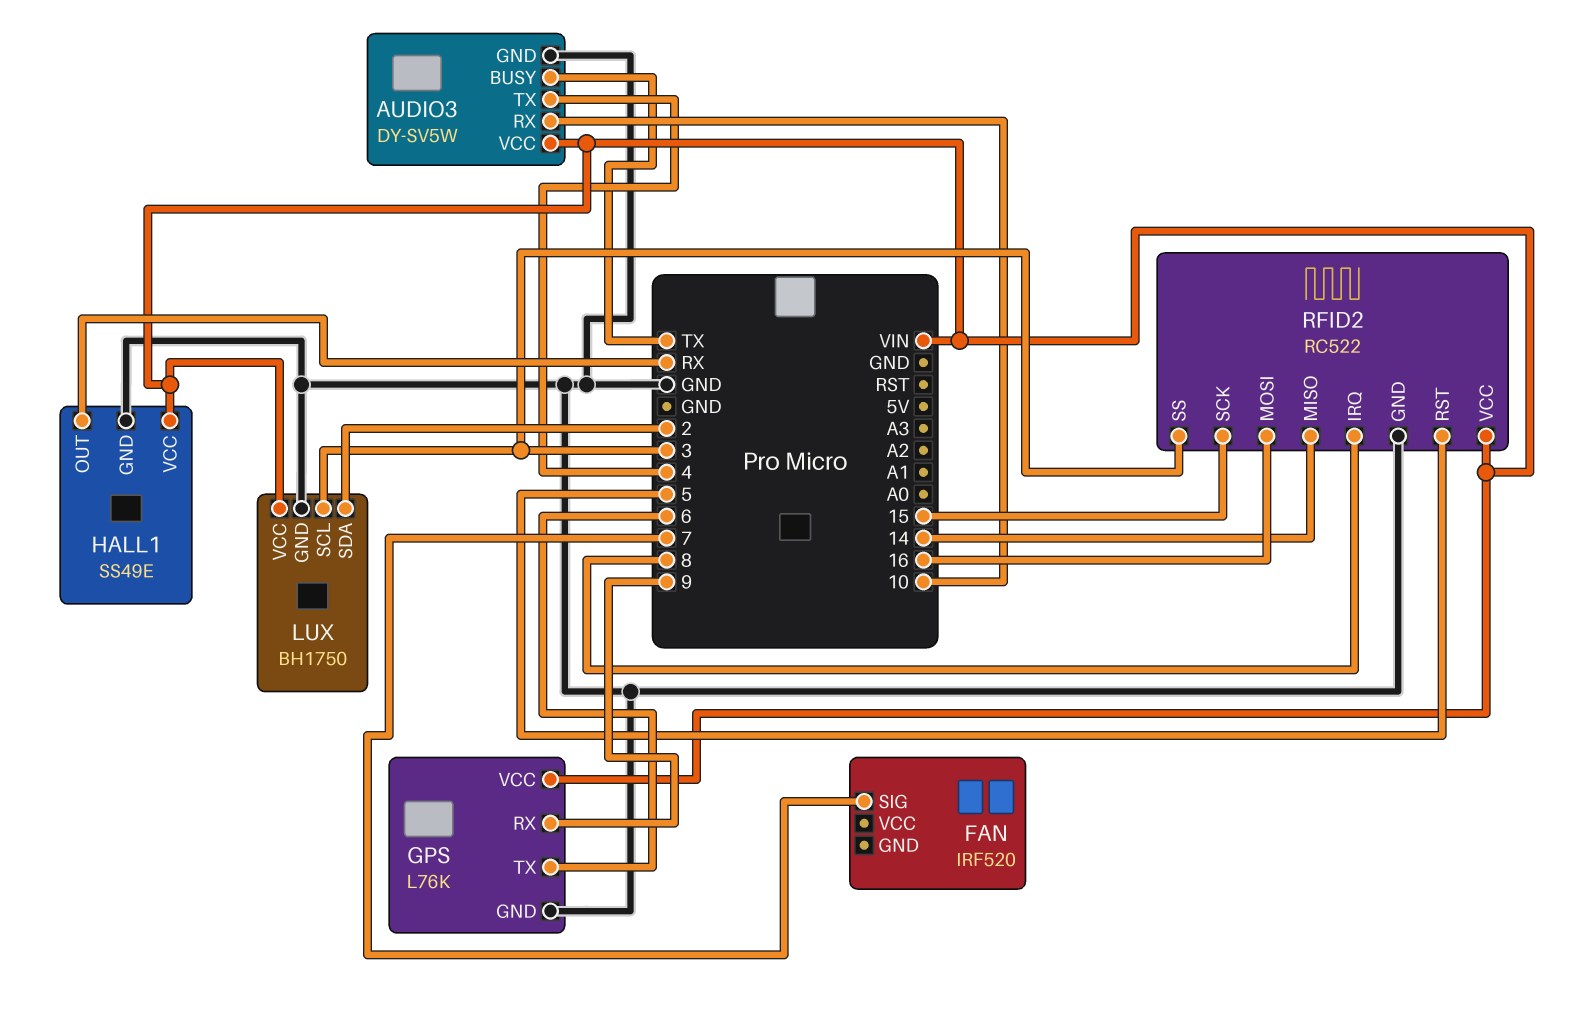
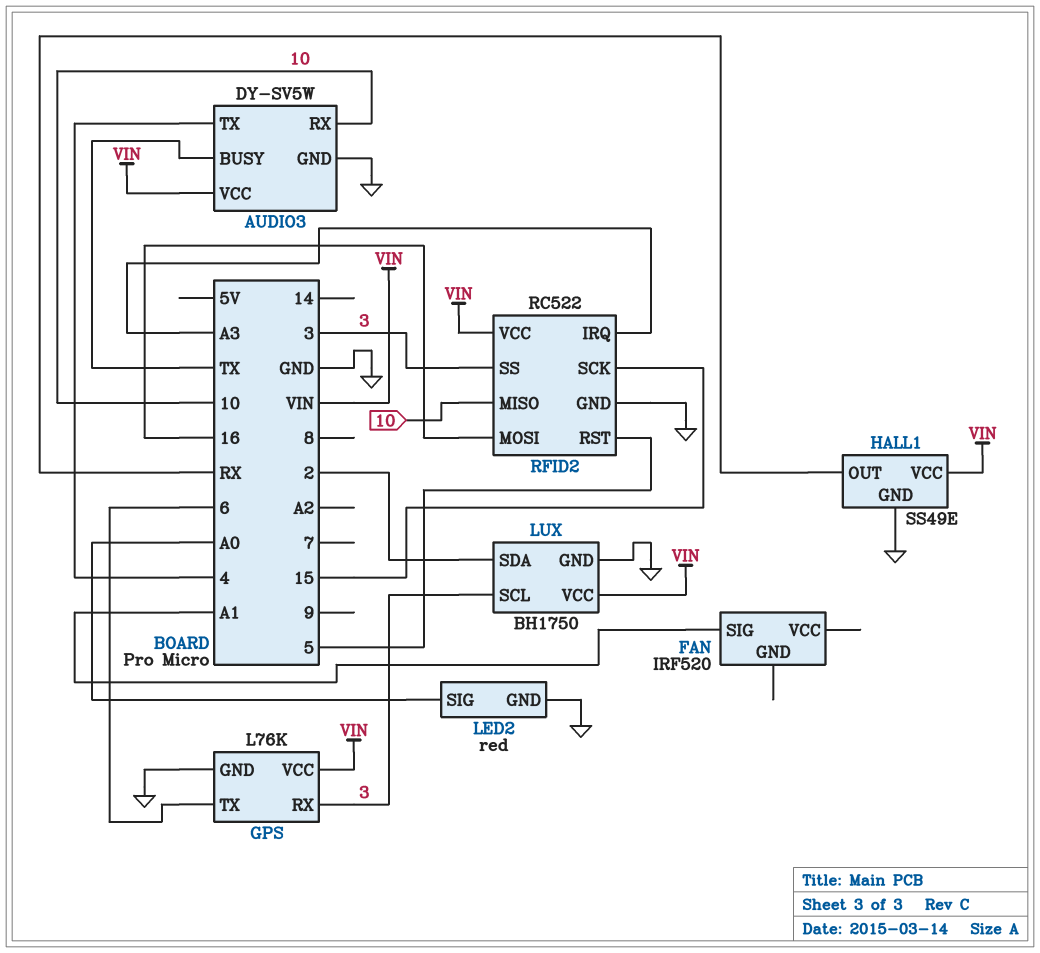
FAN pin SIG: 7 -> A1
GPS pin RX: 9 -> 3
LED2: none -> red
LED2 pin GND: none -> GND
LED2 pin SIG: none -> A0
RFID2 pin IRQ: 8 -> A3
RFID2 pin MISO: 14 -> 10

